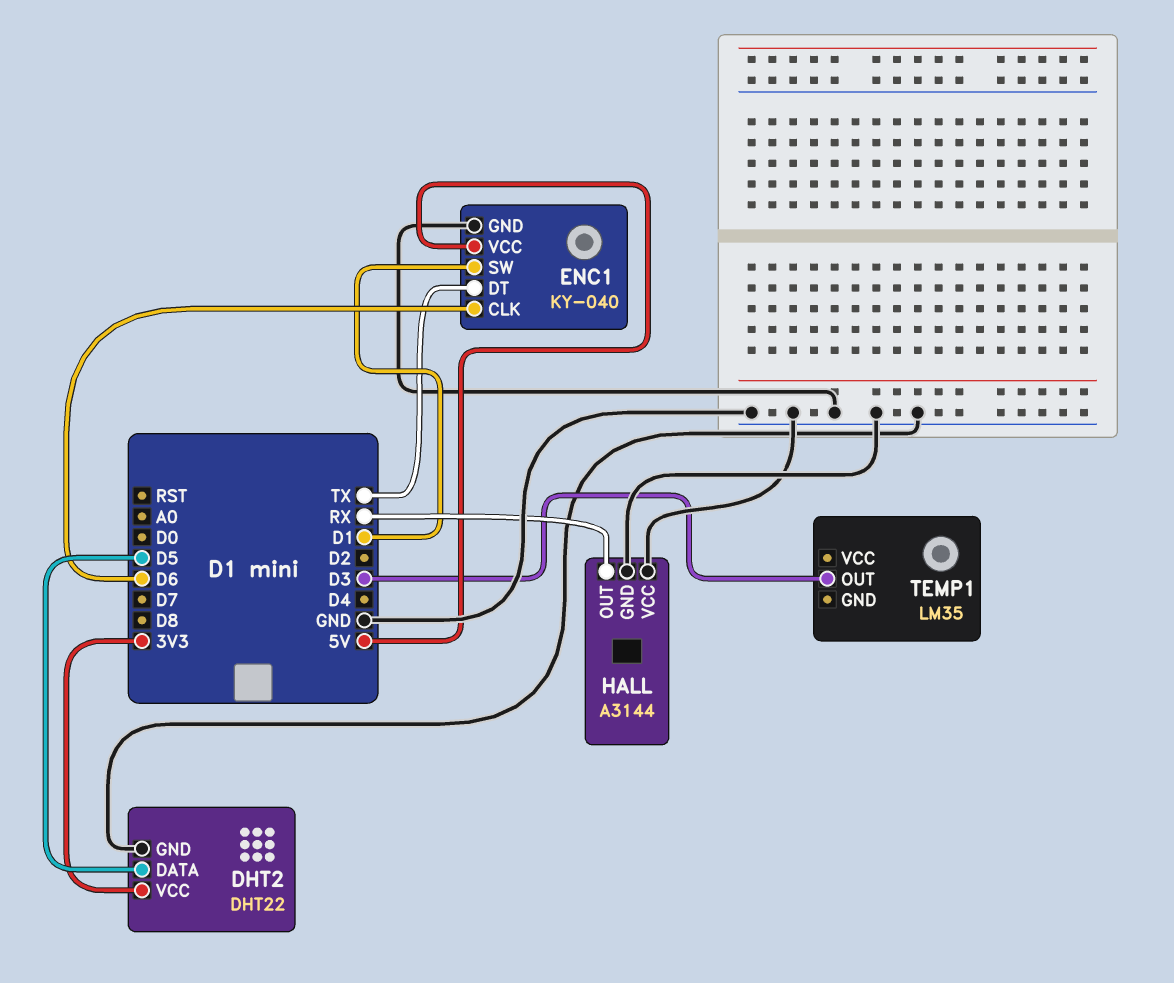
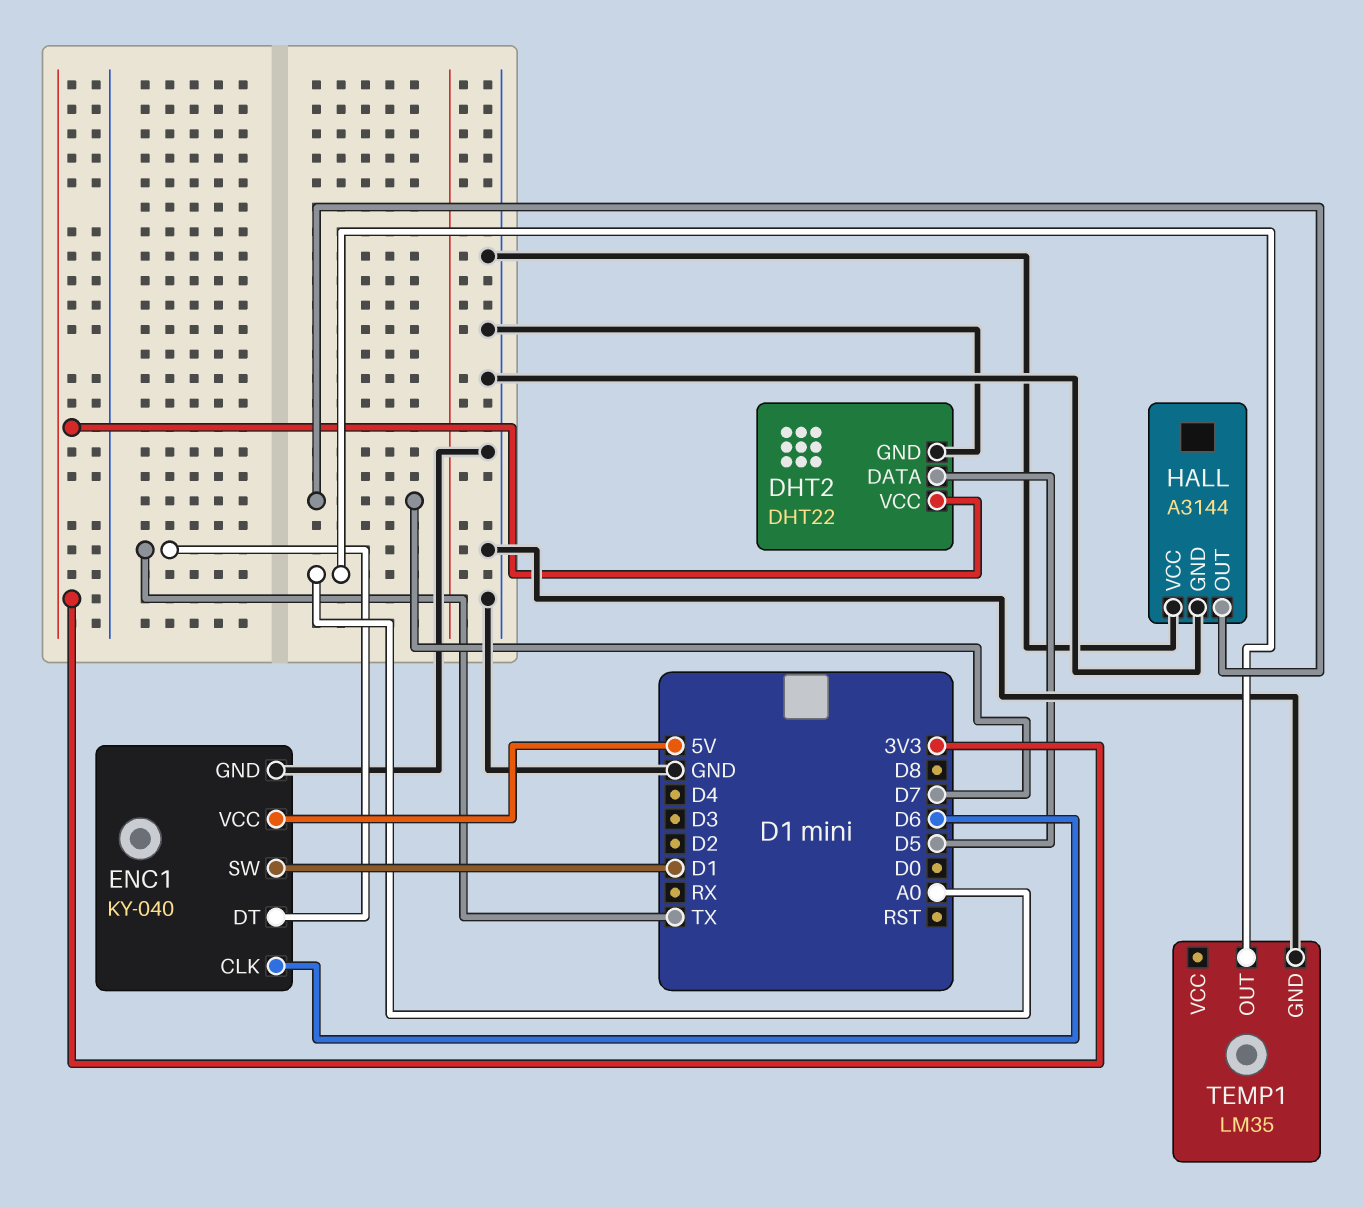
HALL pin OUT: RX -> D7
TEMP1 pin GND: none -> GND
TEMP1 pin OUT: D3 -> A0

